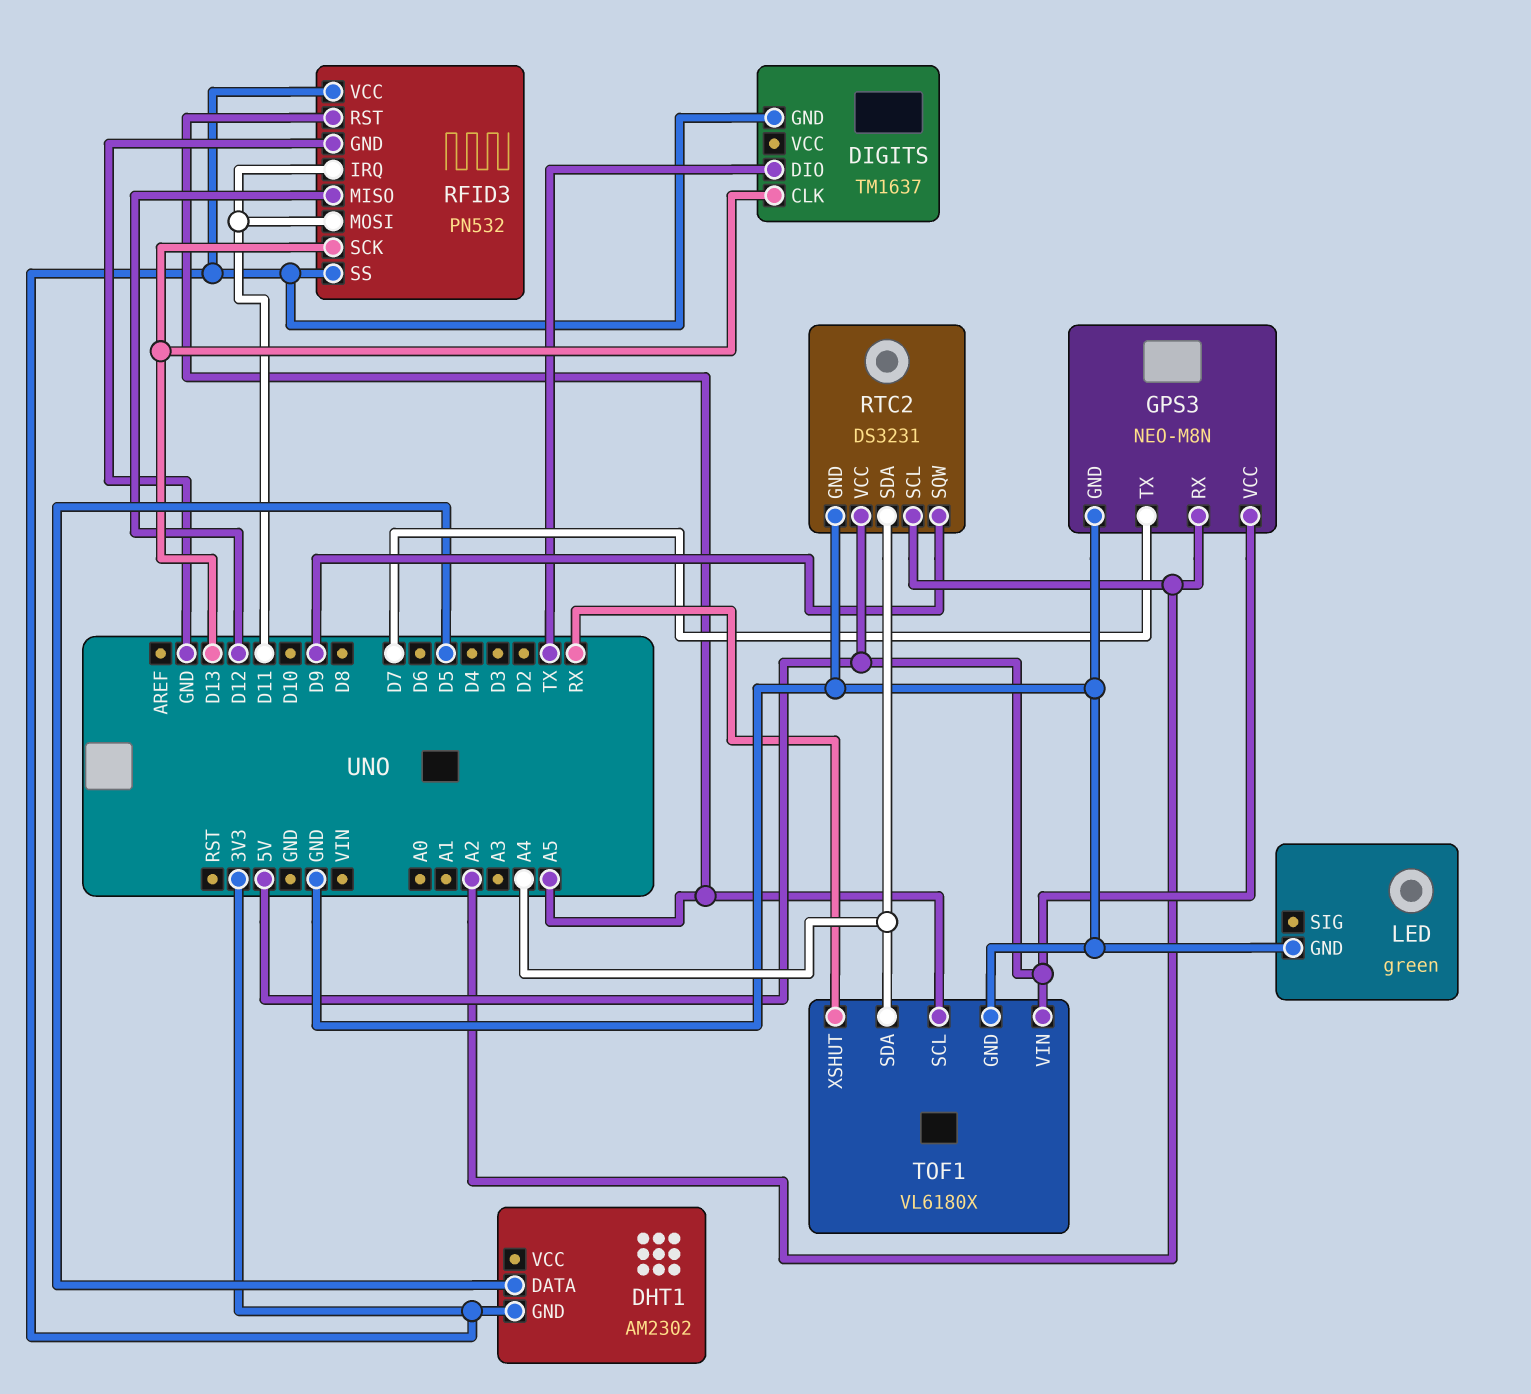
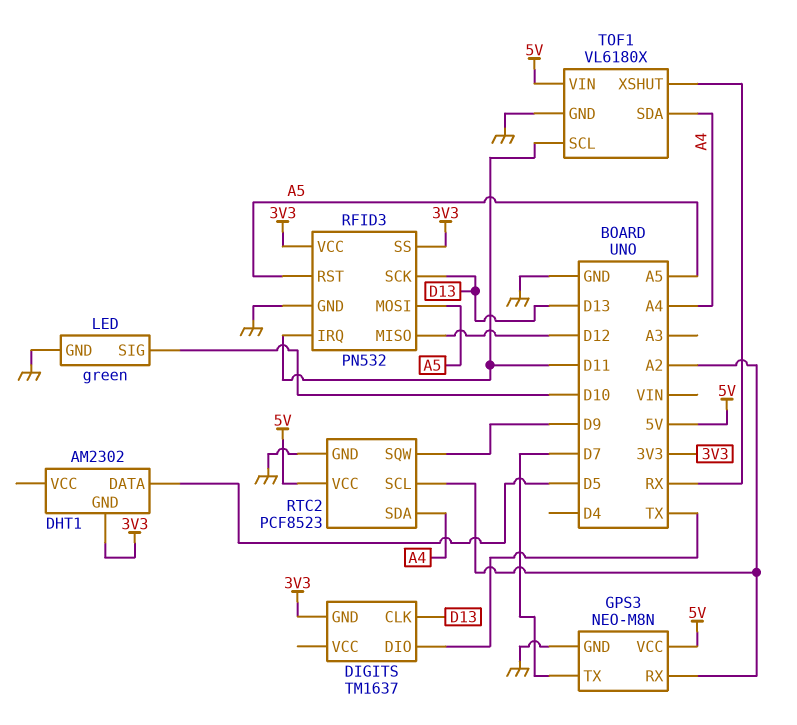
LED pin SIG: none -> D10
RFID3 pin MOSI: D11 -> A5
RTC2: DS3231 -> PCF8523
TOF1 pin SCL: A5 -> D11

